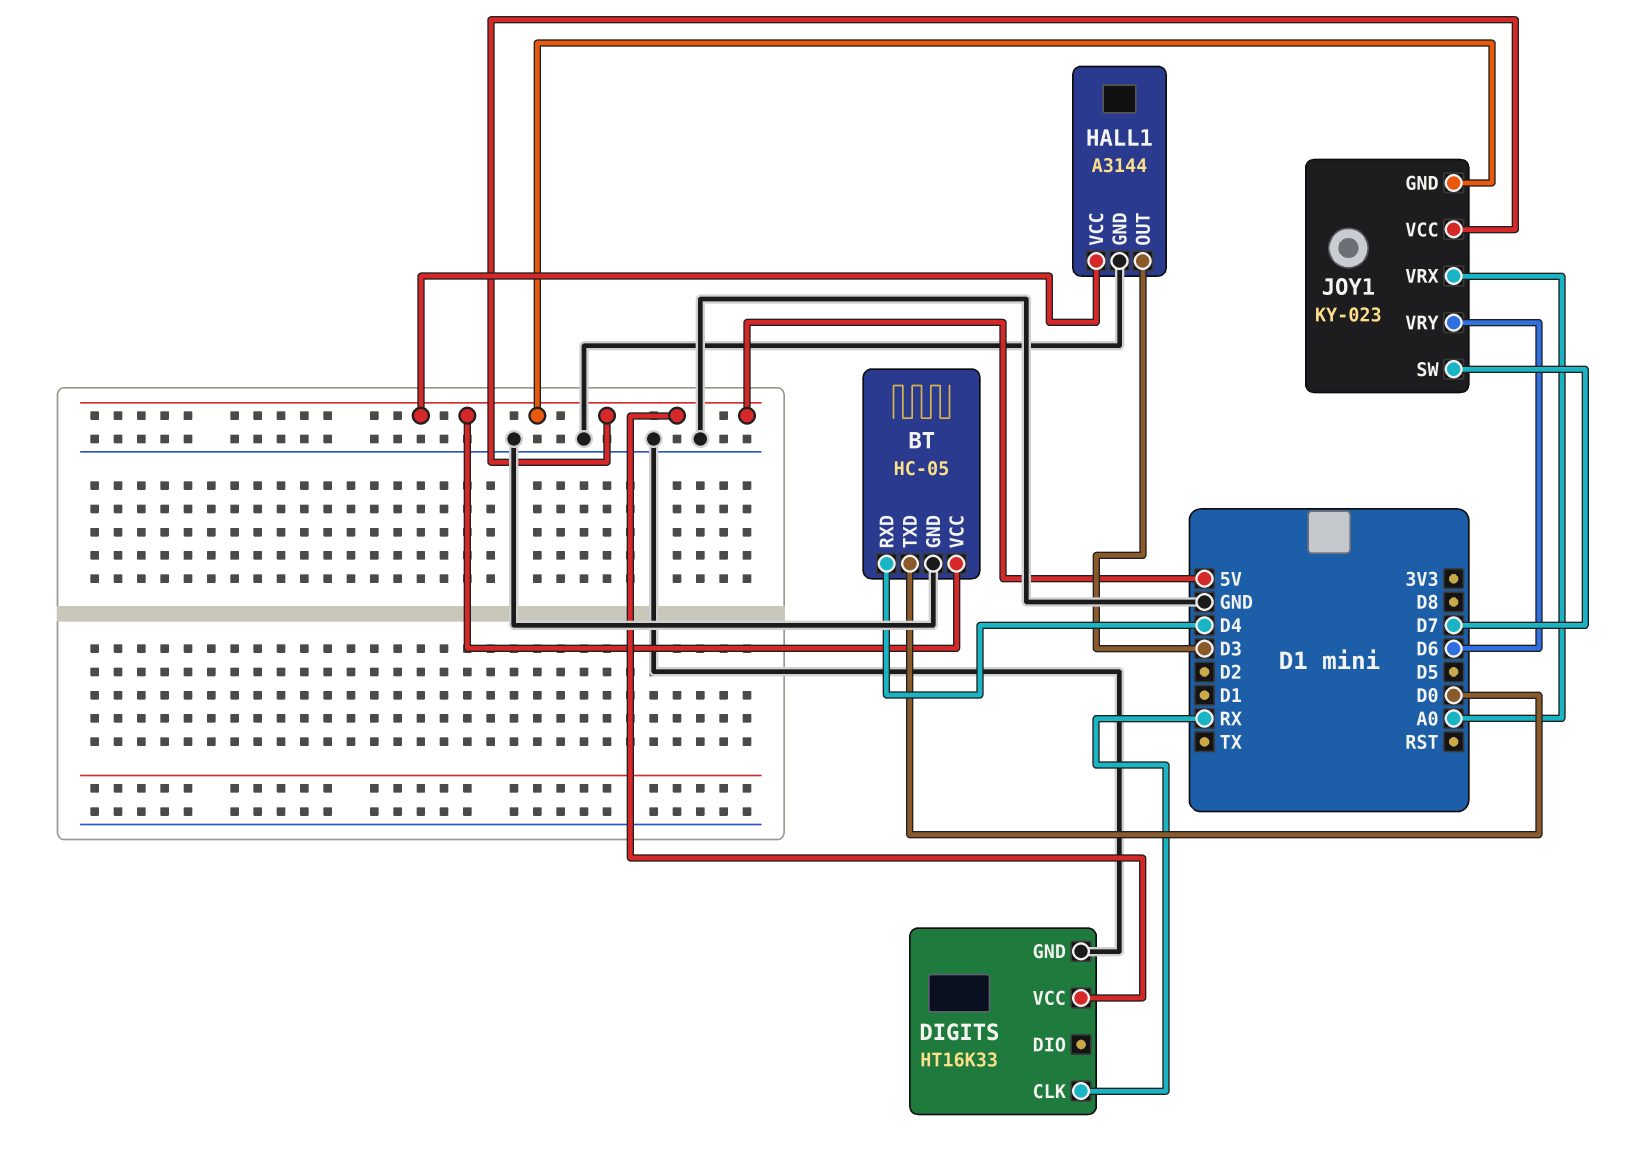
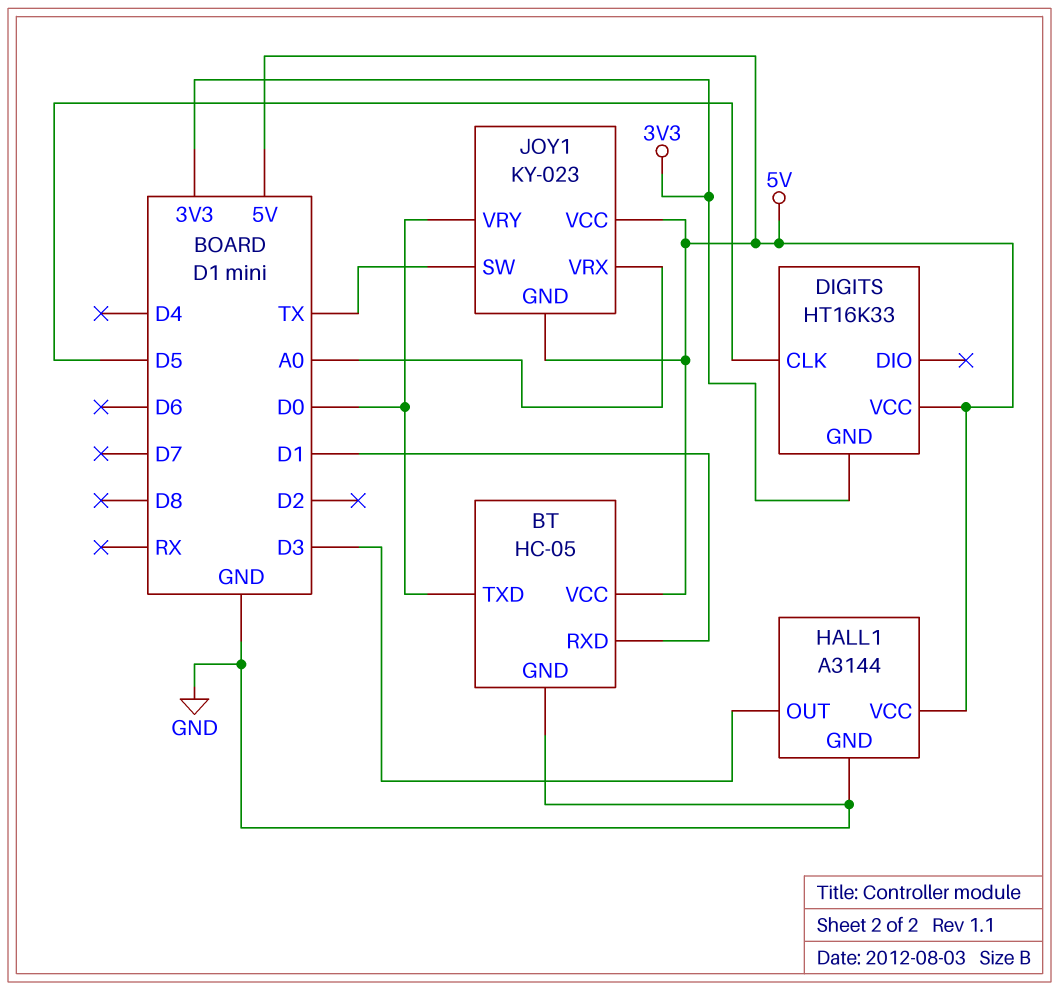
BT pin RXD: D4 -> D1
DIGITS pin CLK: RX -> D5
DIGITS pin GND: GND -> 3V3
JOY1 pin SW: D7 -> TX
JOY1 pin VRY: D6 -> D0

